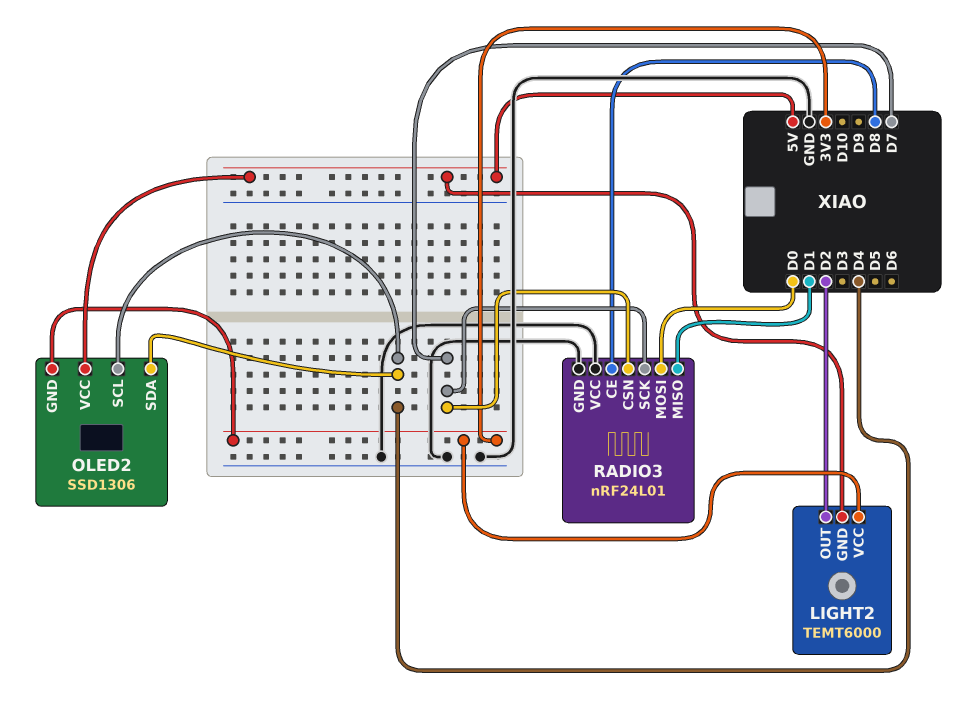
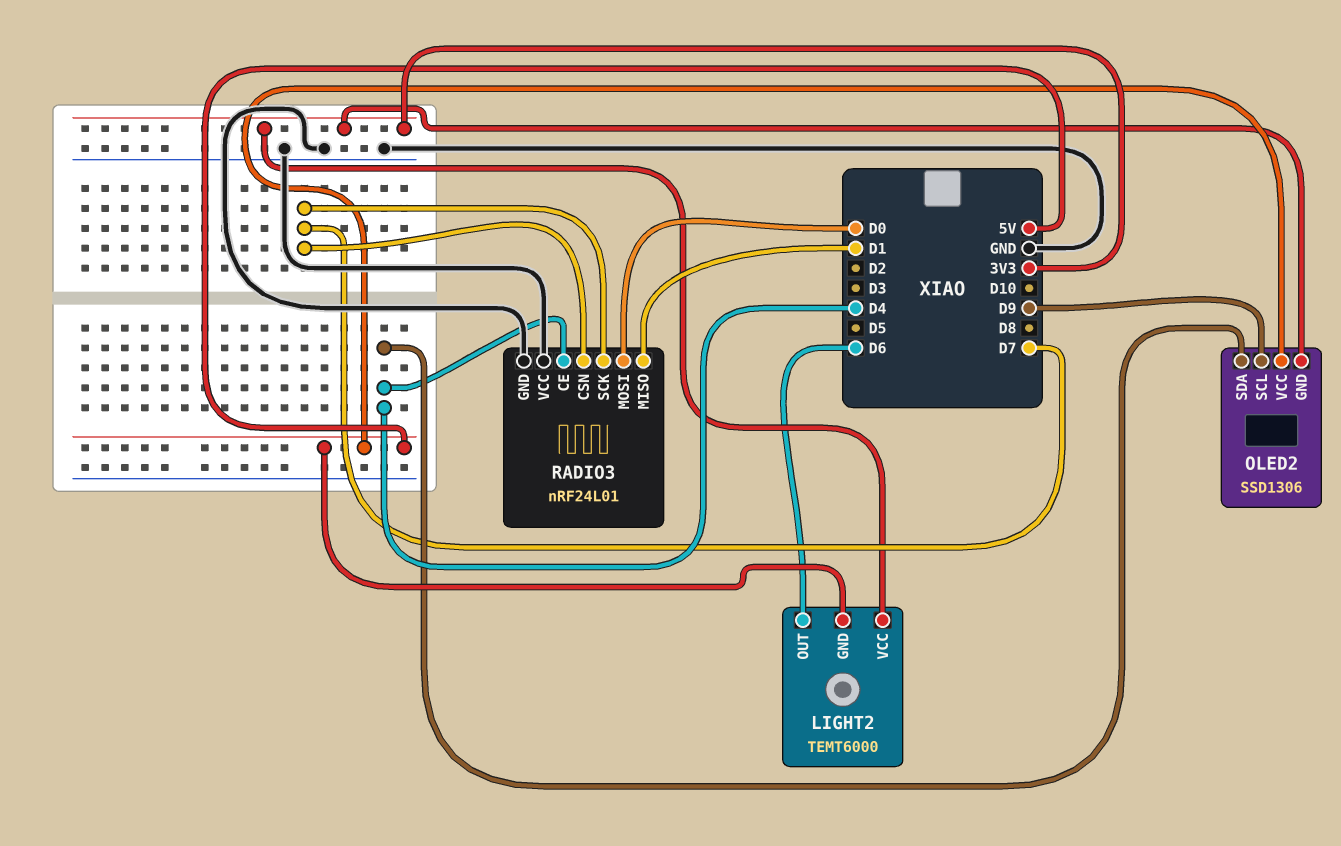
LIGHT2 pin OUT: D2 -> D6
OLED2 pin SCL: D4 -> D9
RADIO3 pin CE: D8 -> D4

